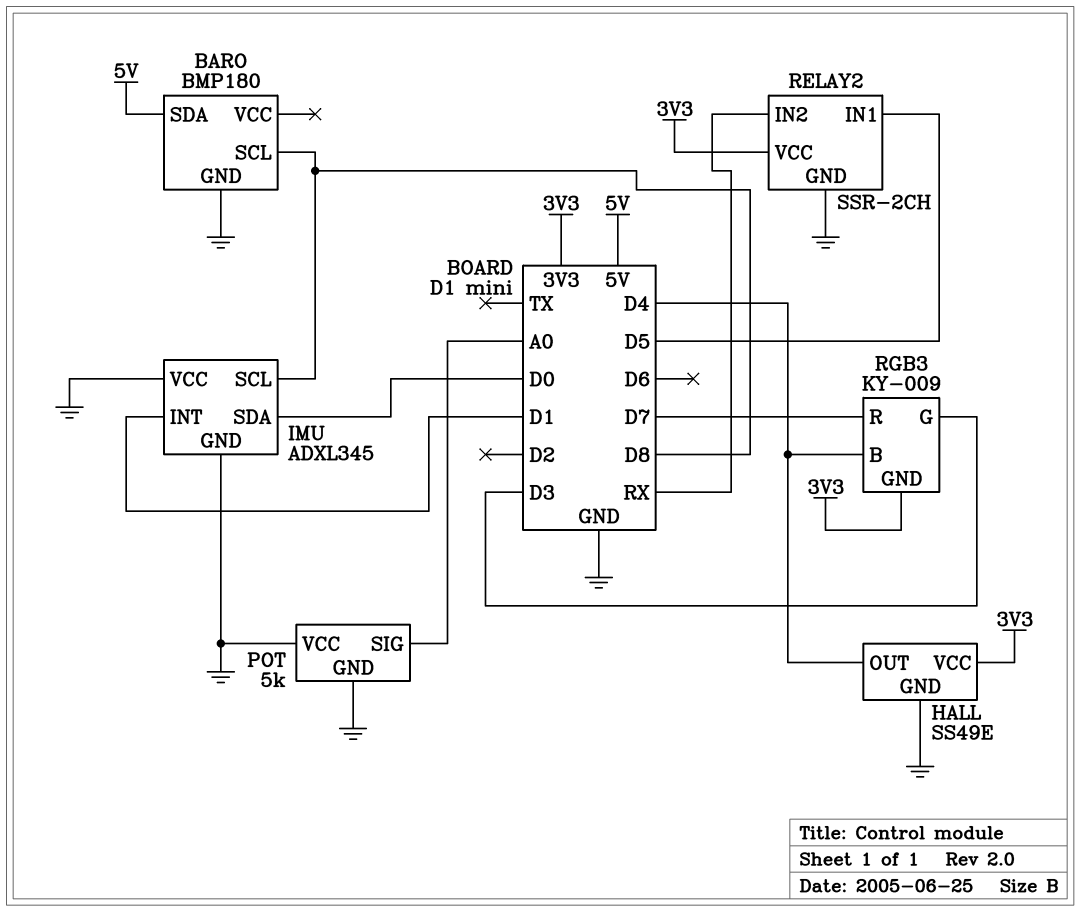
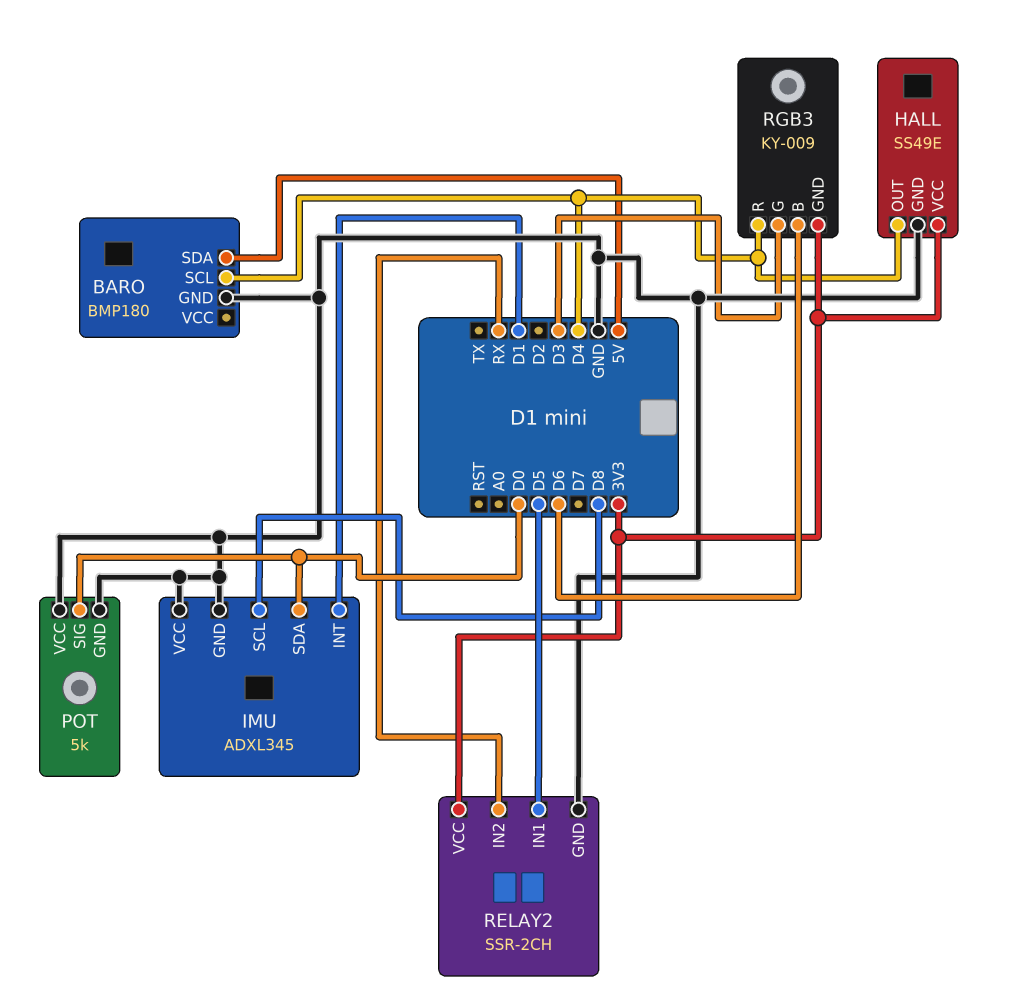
BARO pin SCL: D8 -> D4
POT pin SIG: A0 -> D0
RGB3 pin B: D4 -> D6
RGB3 pin R: D7 -> D4

